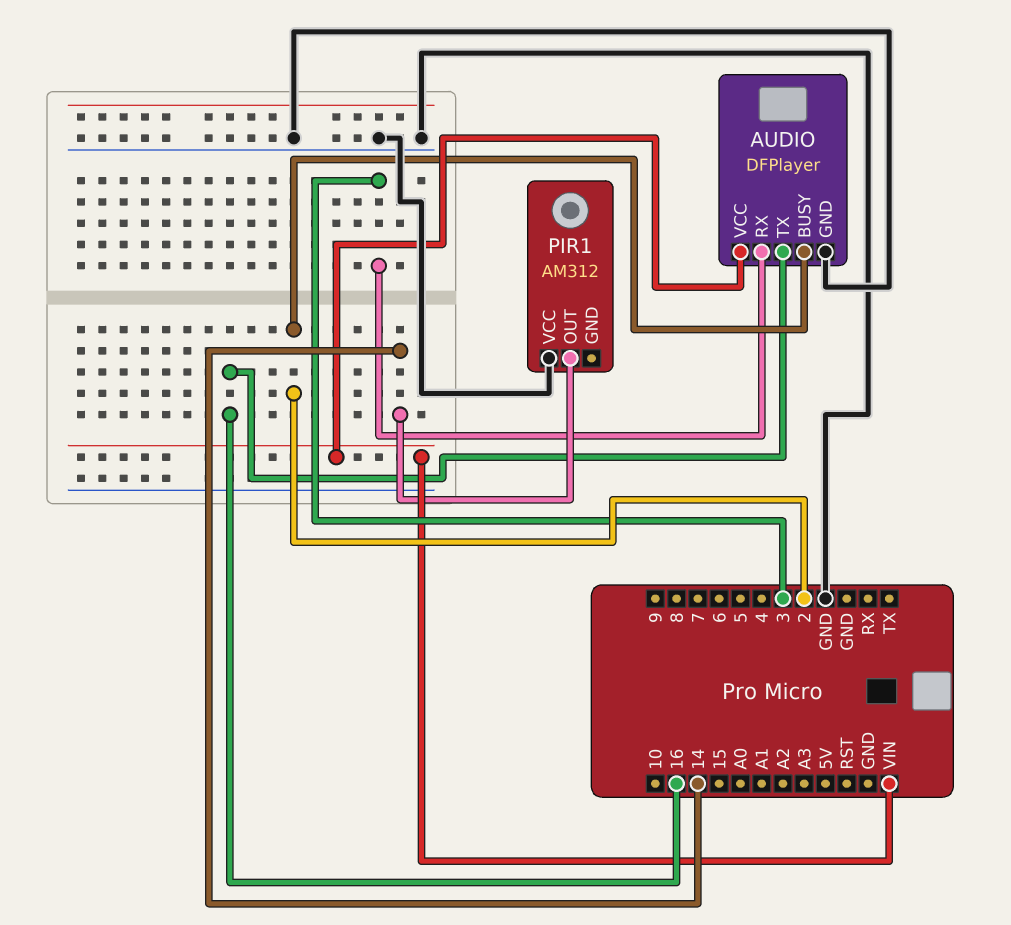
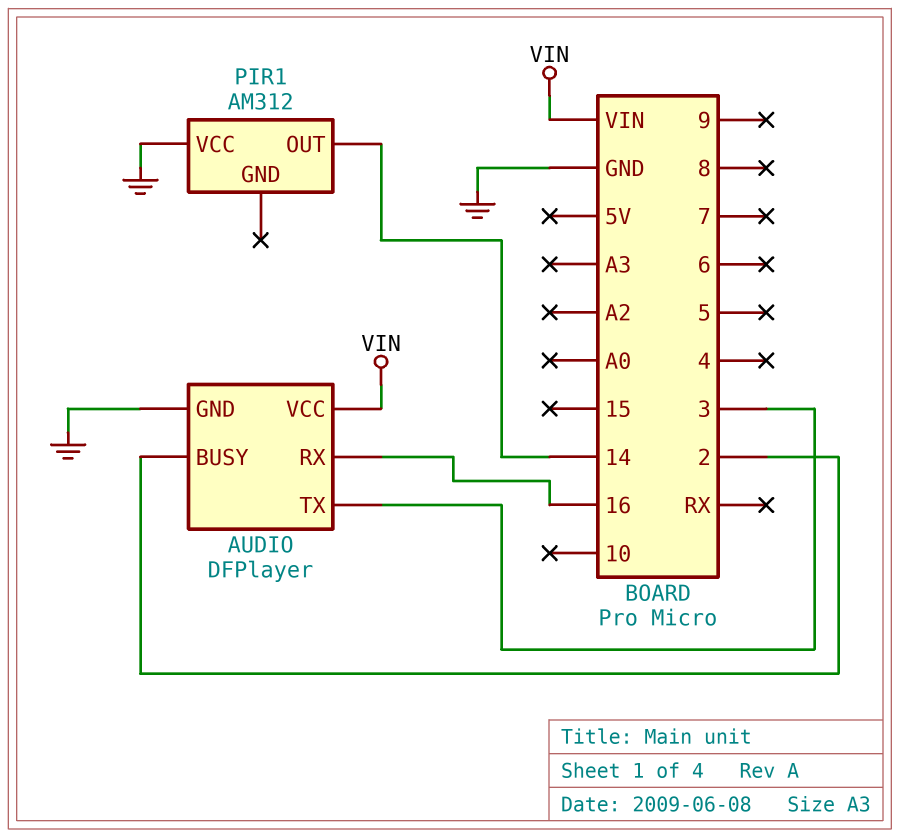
AUDIO pin RX: 3 -> 16
AUDIO pin TX: 16 -> 3

